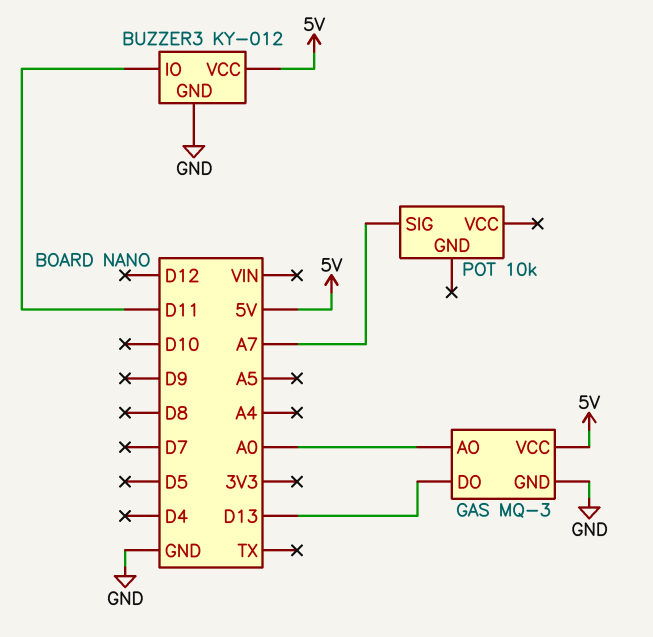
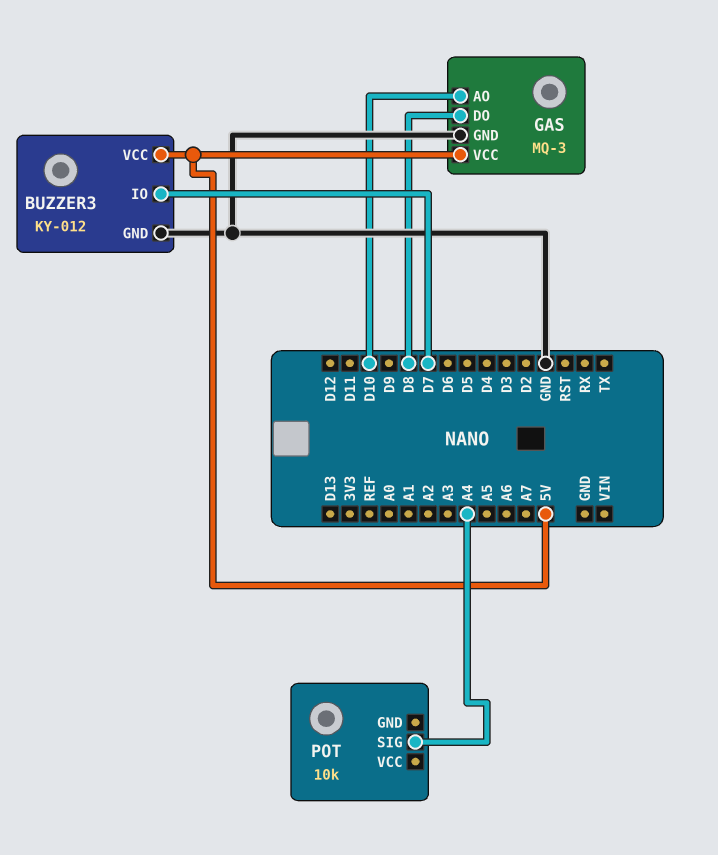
BUZZER3 pin IO: D11 -> D7
GAS pin AO: A0 -> D10
GAS pin DO: D13 -> D8
POT pin SIG: A7 -> A4

